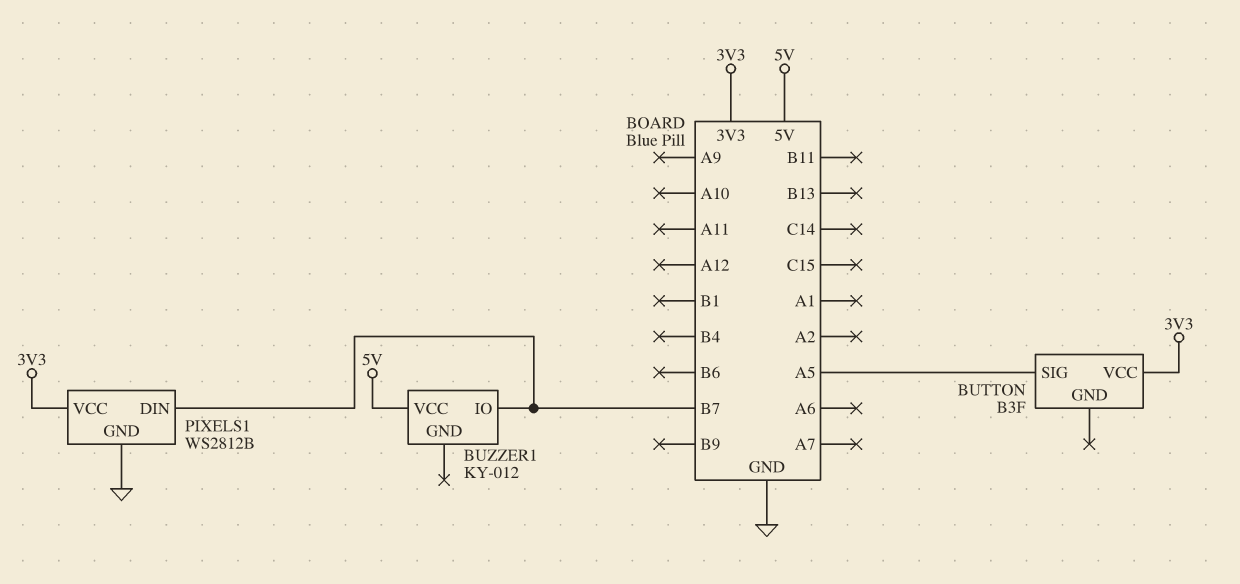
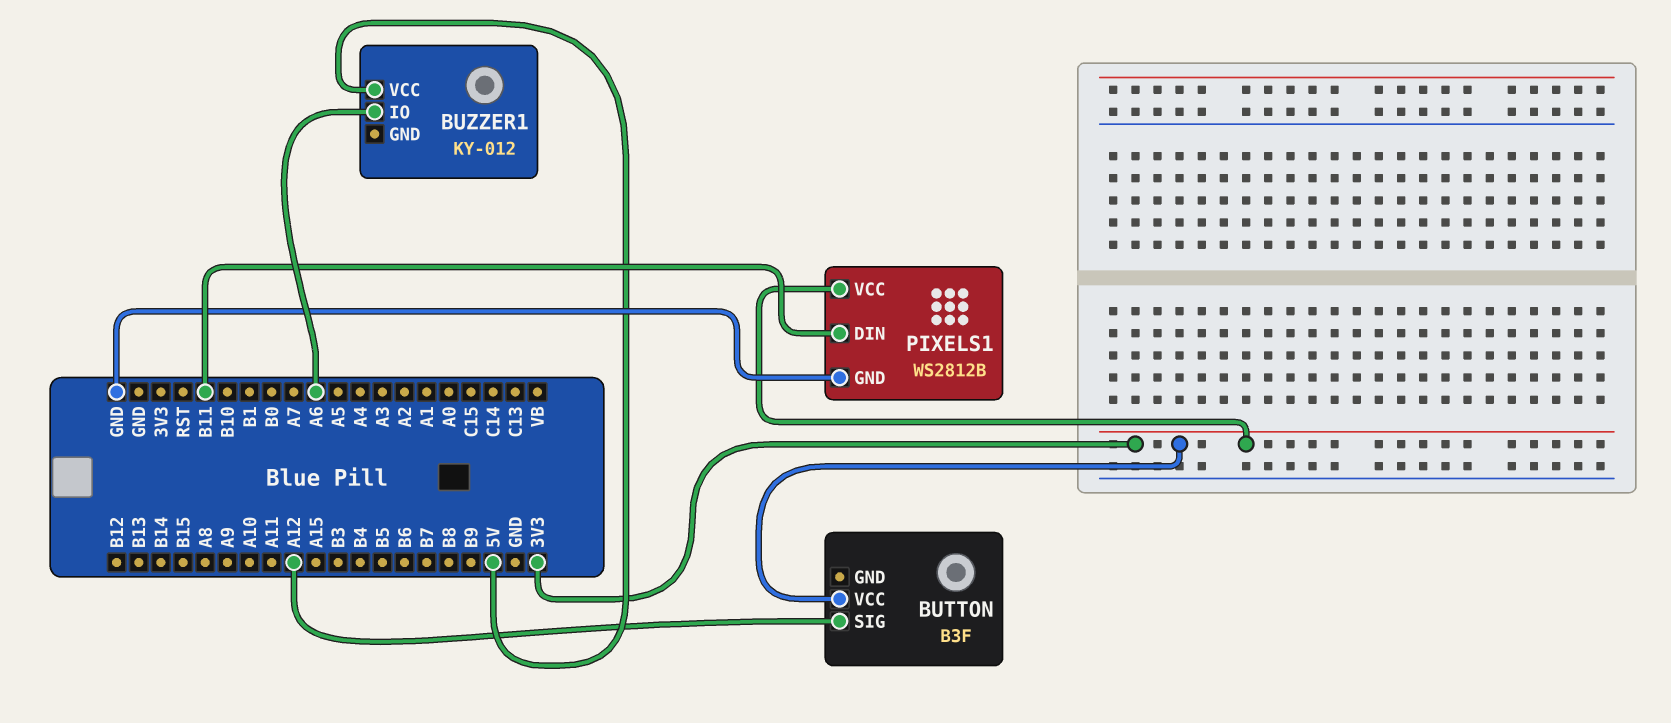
BUTTON pin SIG: A5 -> A12
BUZZER1 pin IO: B7 -> A6
PIXELS1 pin DIN: B7 -> B11

